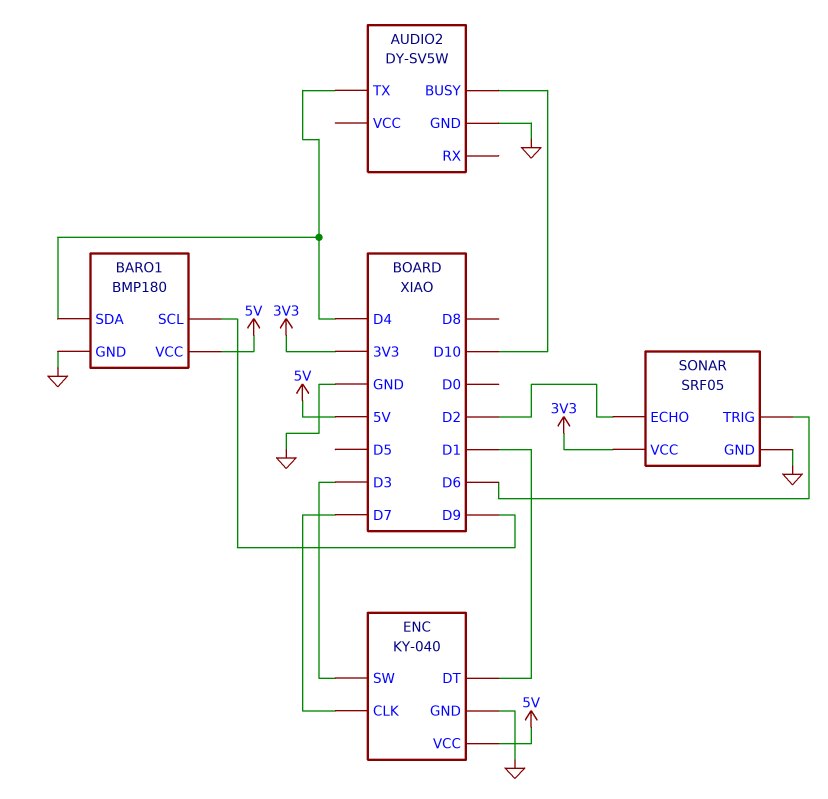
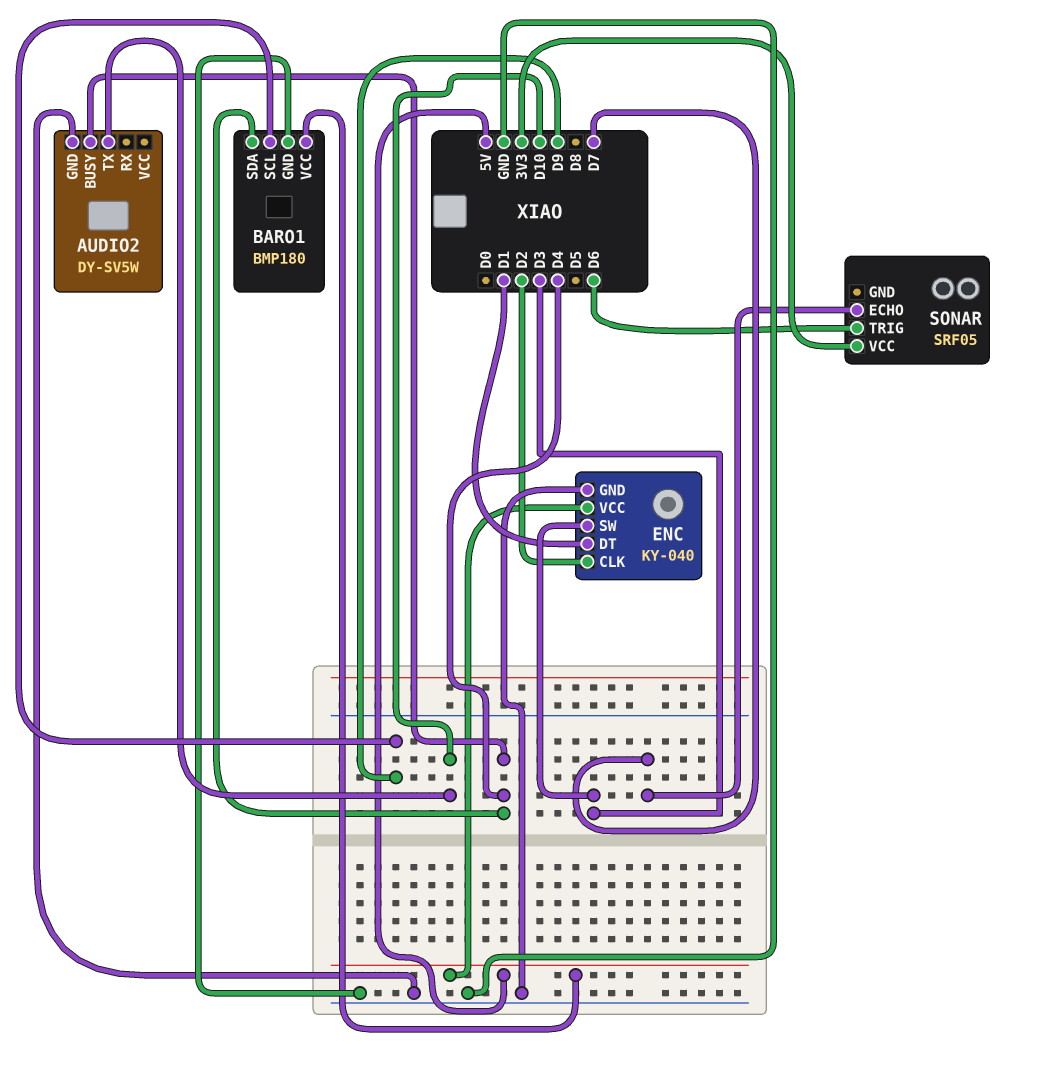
AUDIO2 pin BUSY: D10 -> D4
AUDIO2 pin TX: D4 -> D10
ENC pin CLK: D7 -> D2
SONAR pin ECHO: D2 -> D7
SONAR pin GND: GND -> none

